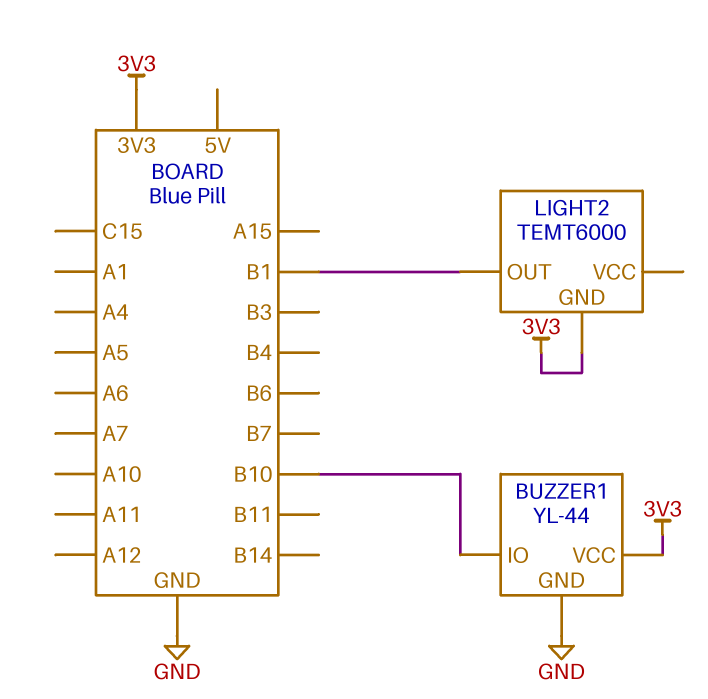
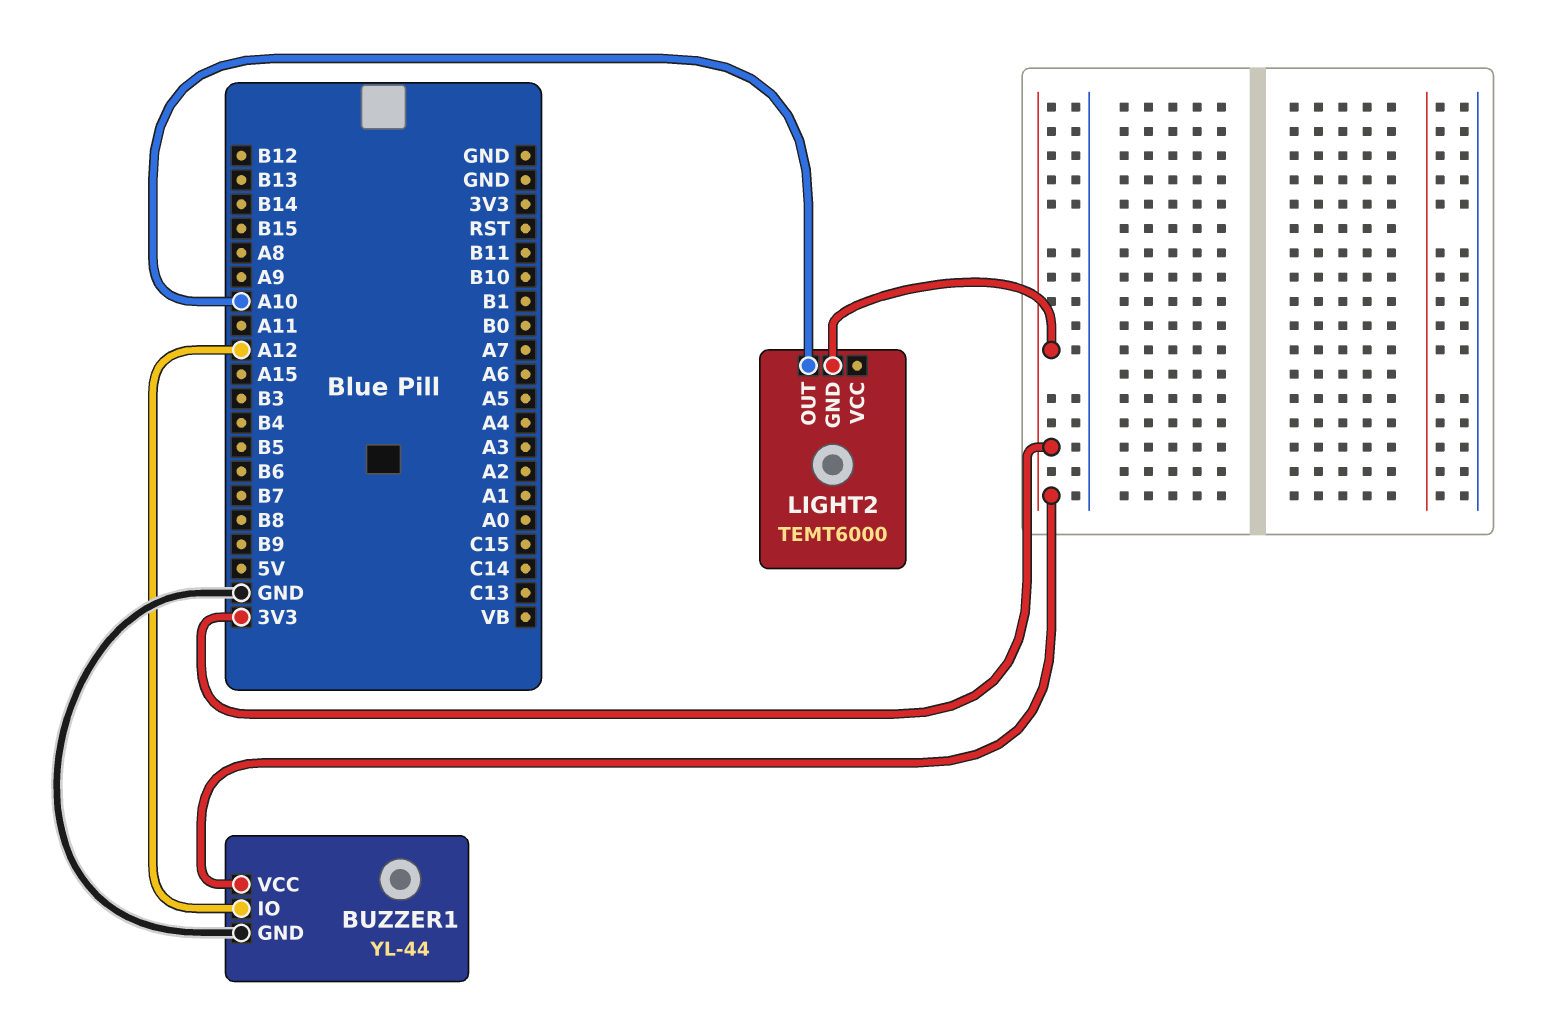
BUZZER1 pin IO: B10 -> A12
LIGHT2 pin OUT: B1 -> A10

